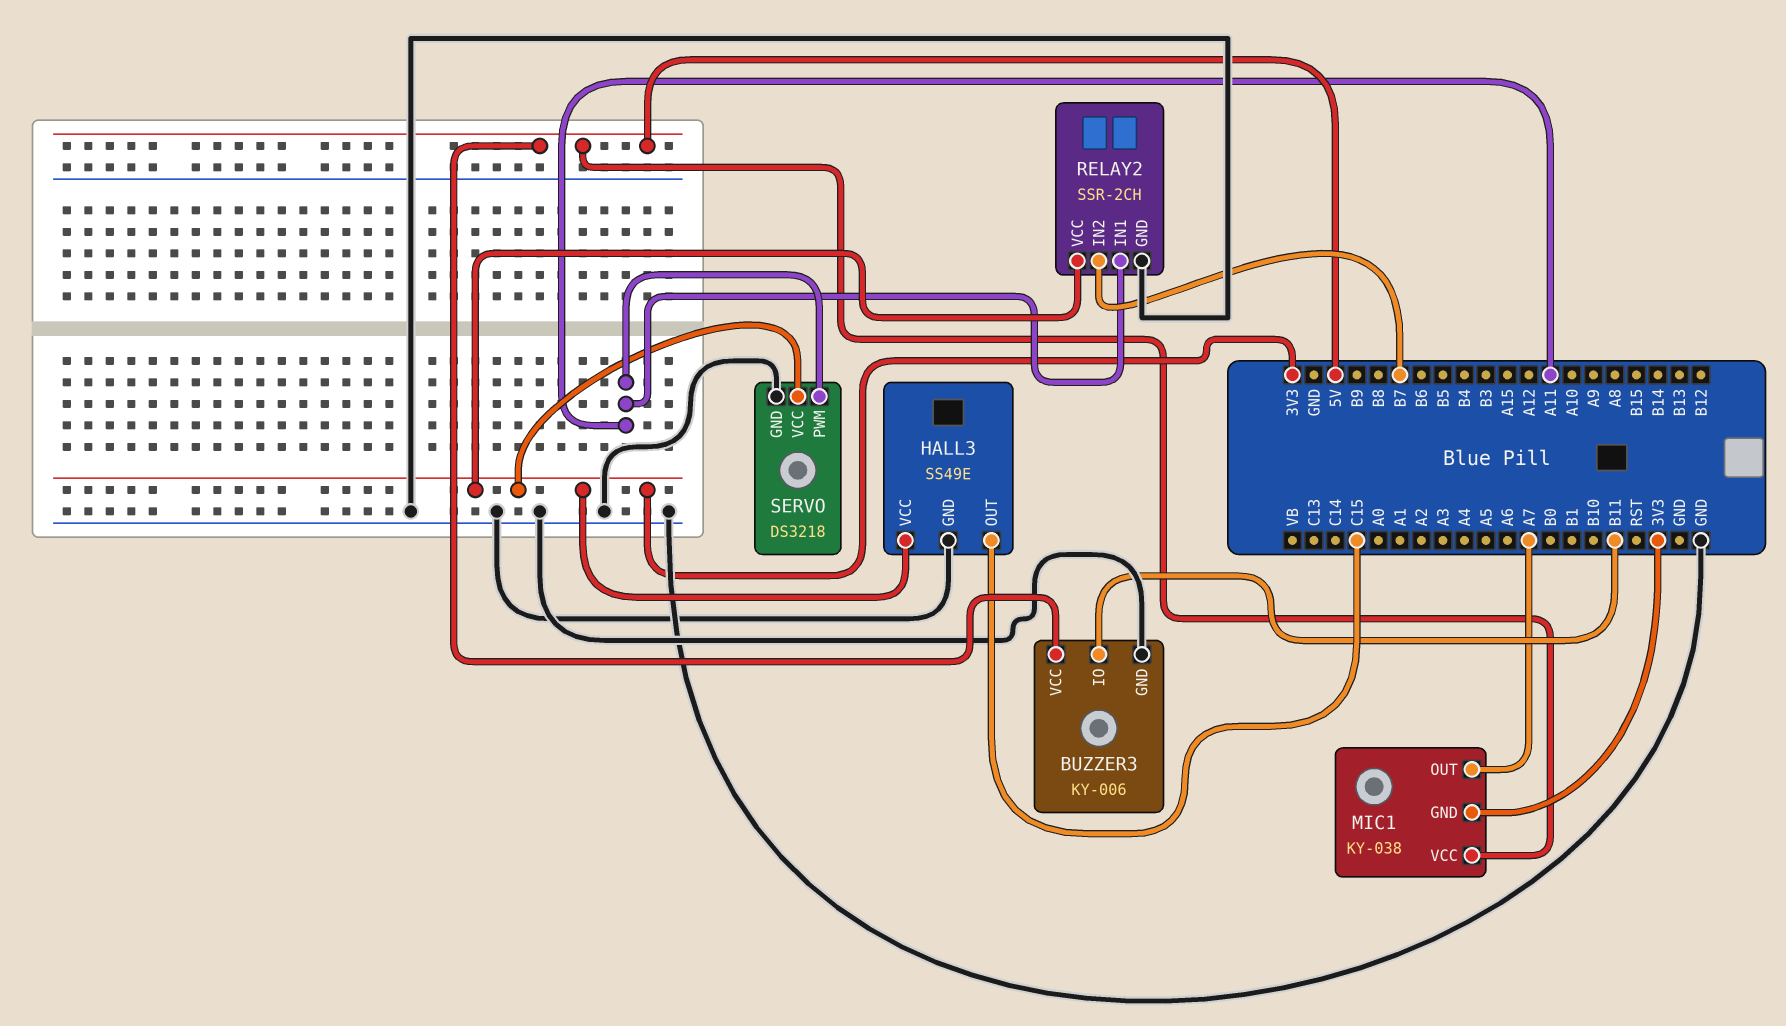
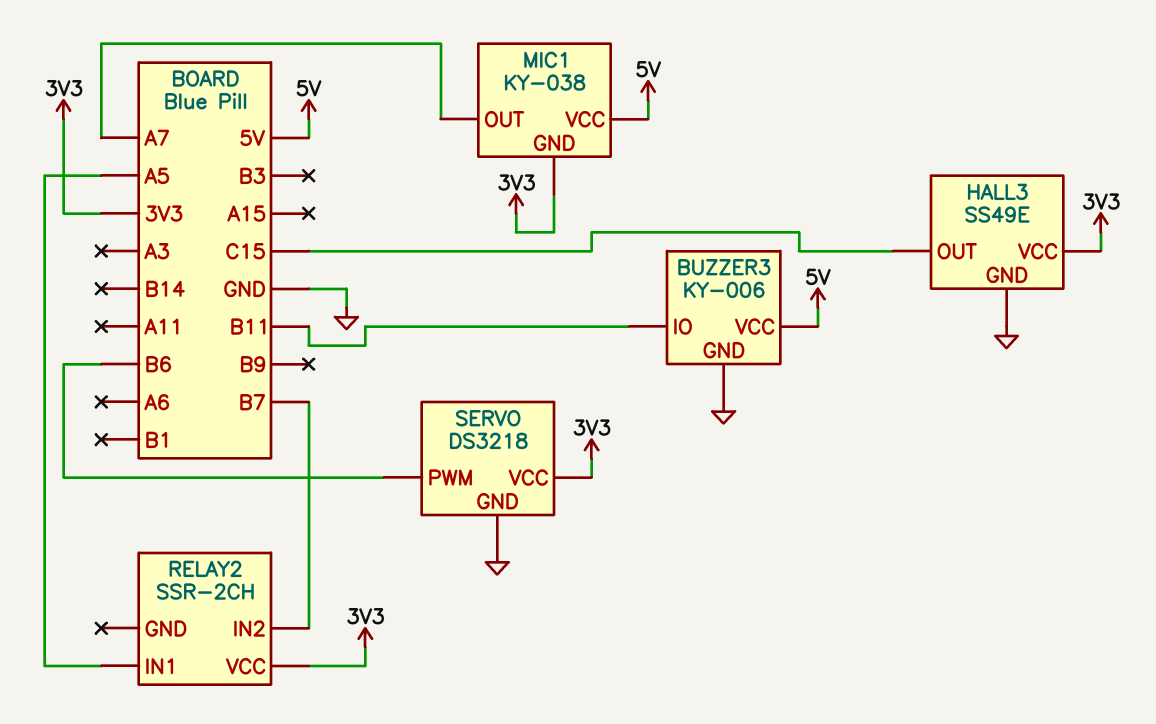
RELAY2 pin GND: GND -> none
RELAY2 pin IN1: A11 -> A5
SERVO pin PWM: A11 -> B6

